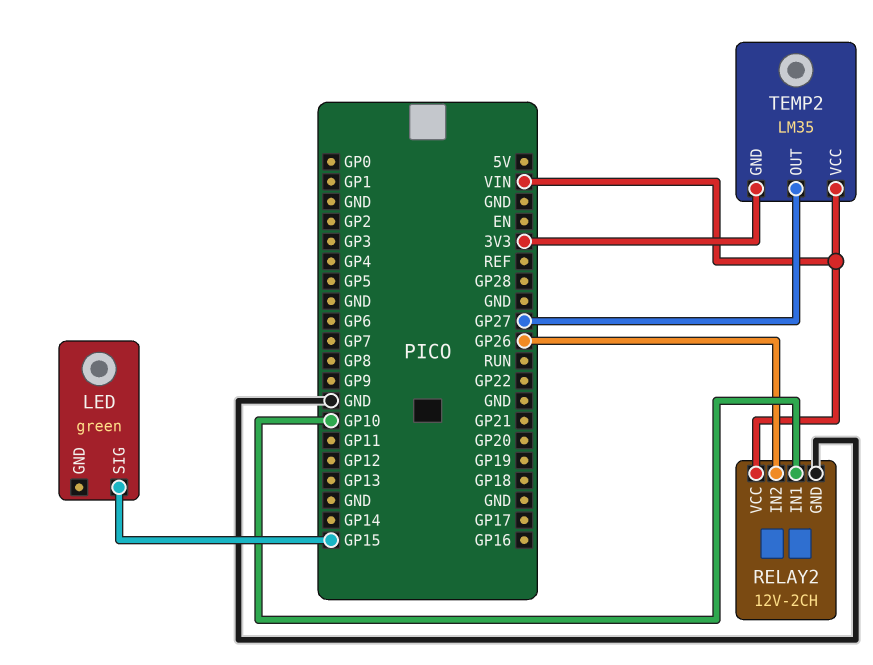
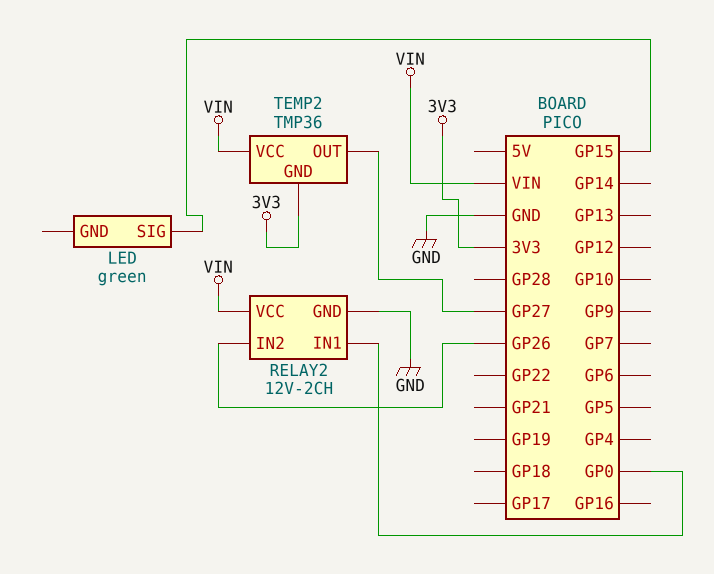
RELAY2 pin IN1: GP10 -> GP0
TEMP2: LM35 -> TMP36

